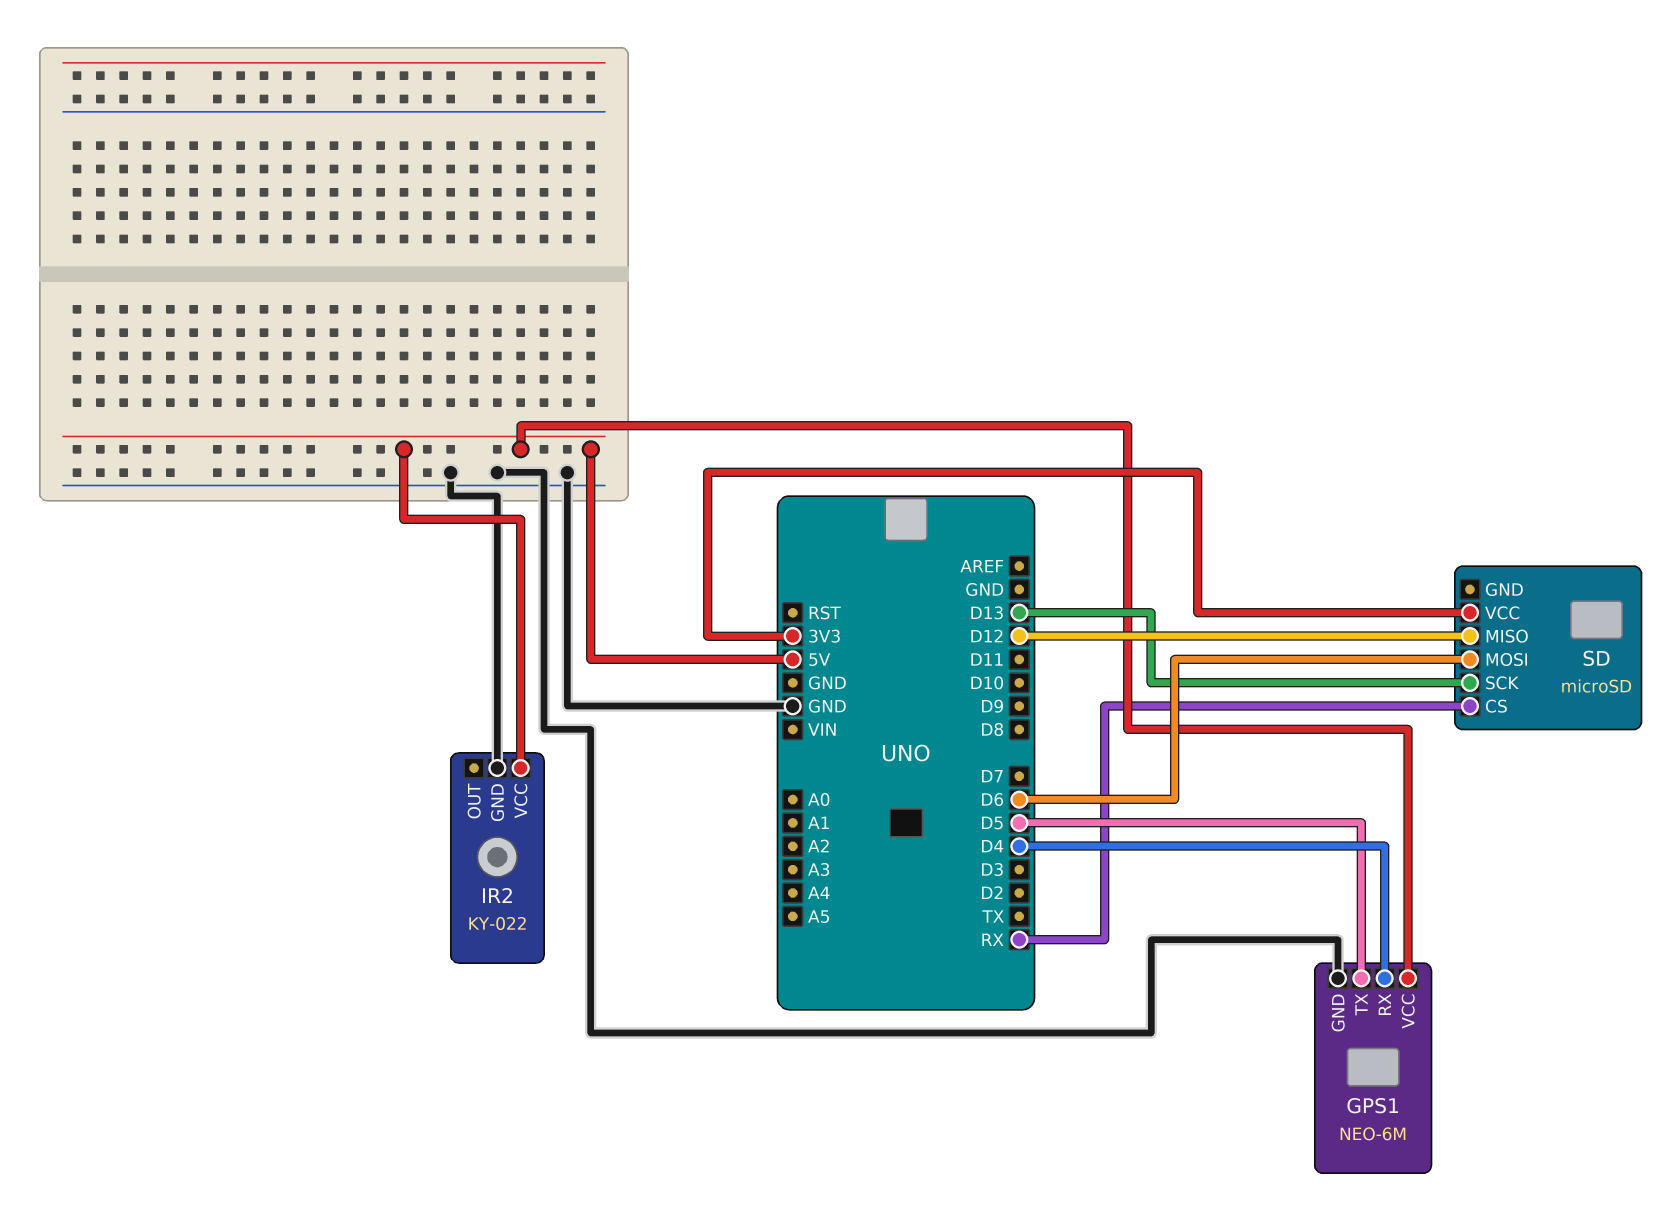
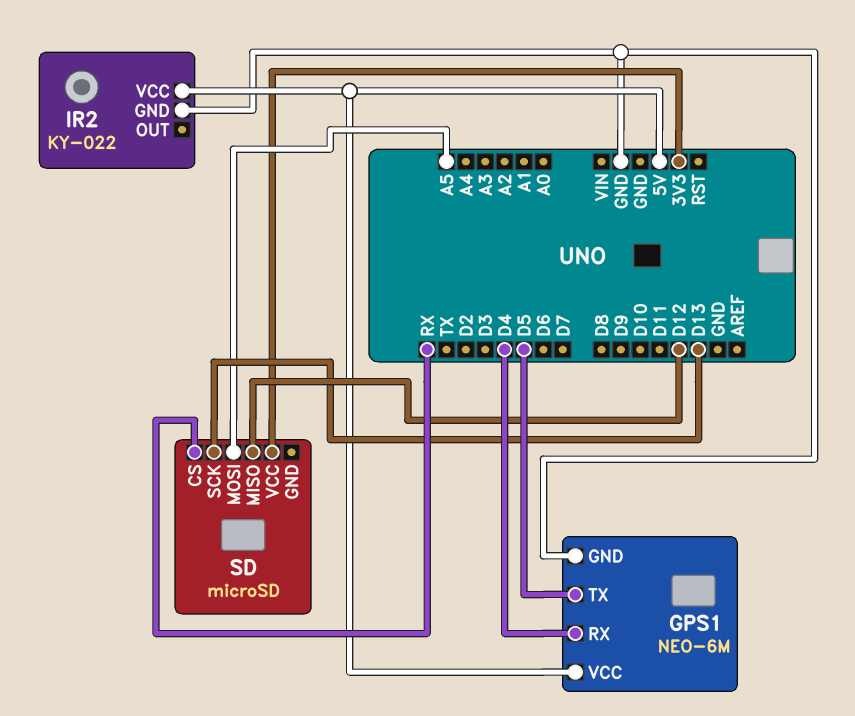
SD pin MOSI: D6 -> A5

